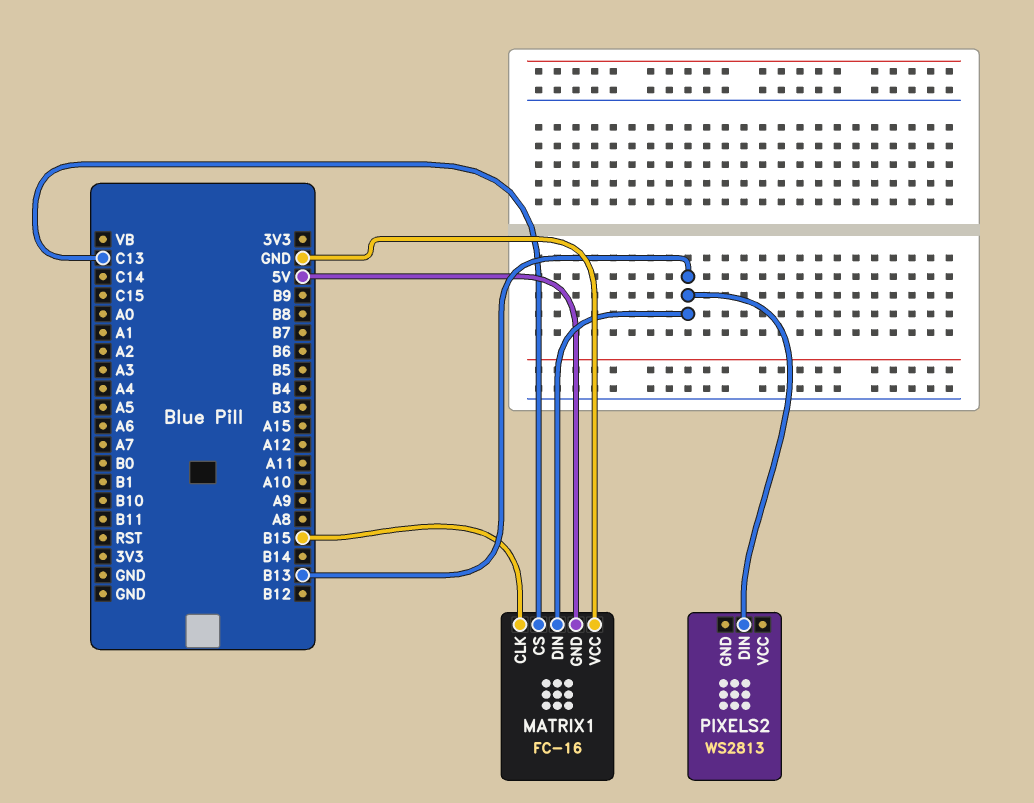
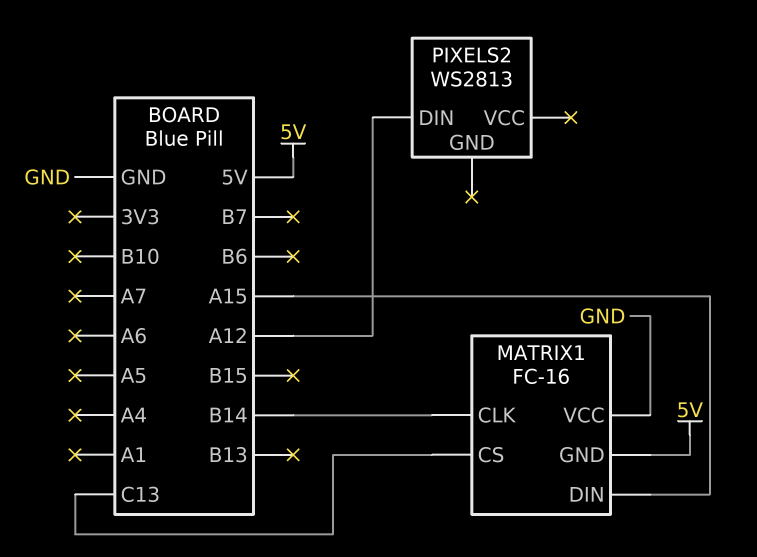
MATRIX1 pin CLK: B15 -> B14
MATRIX1 pin DIN: B13 -> A15
PIXELS2 pin DIN: B13 -> A12

